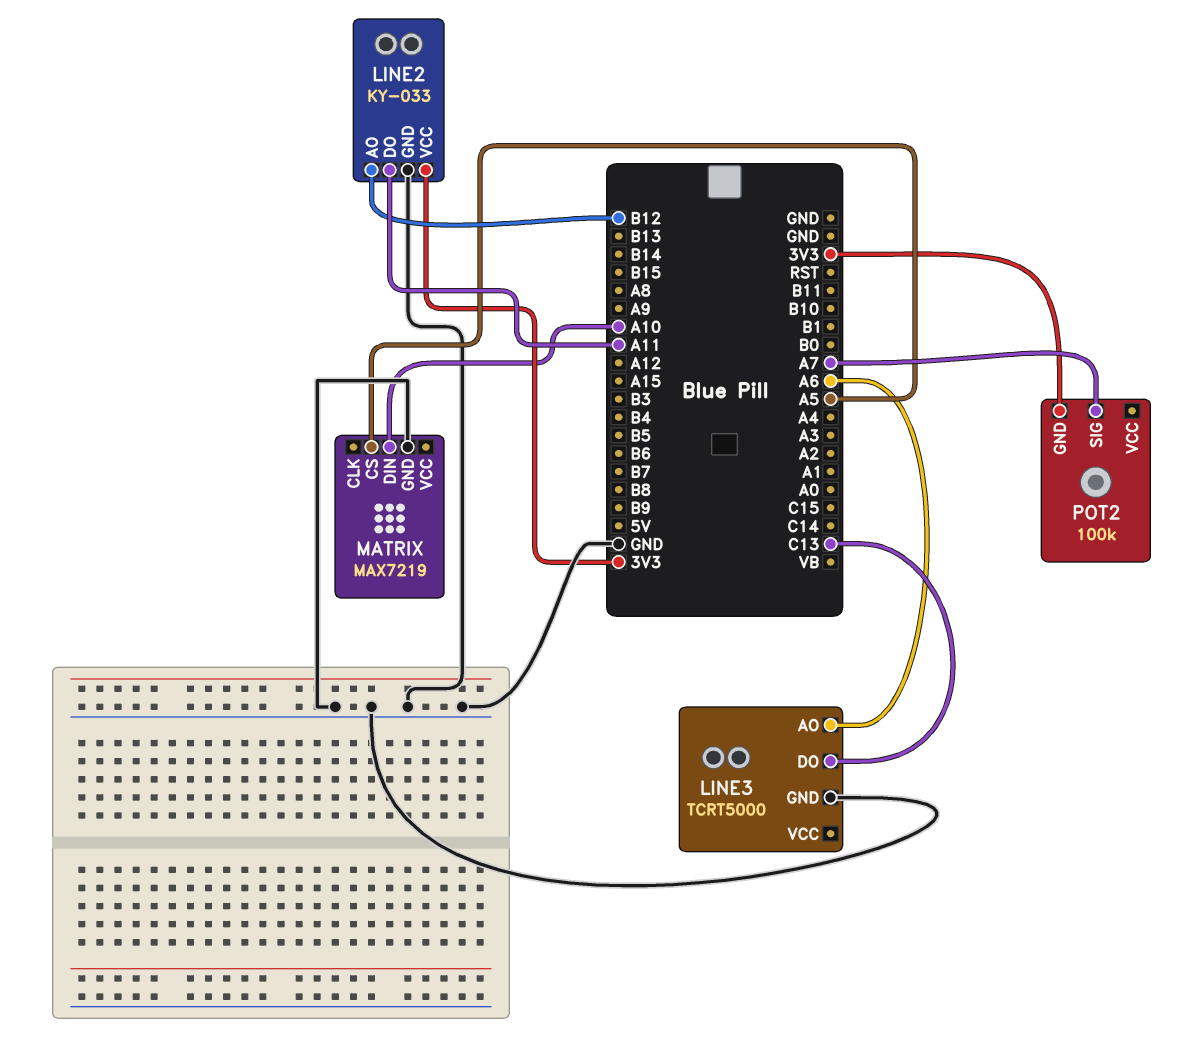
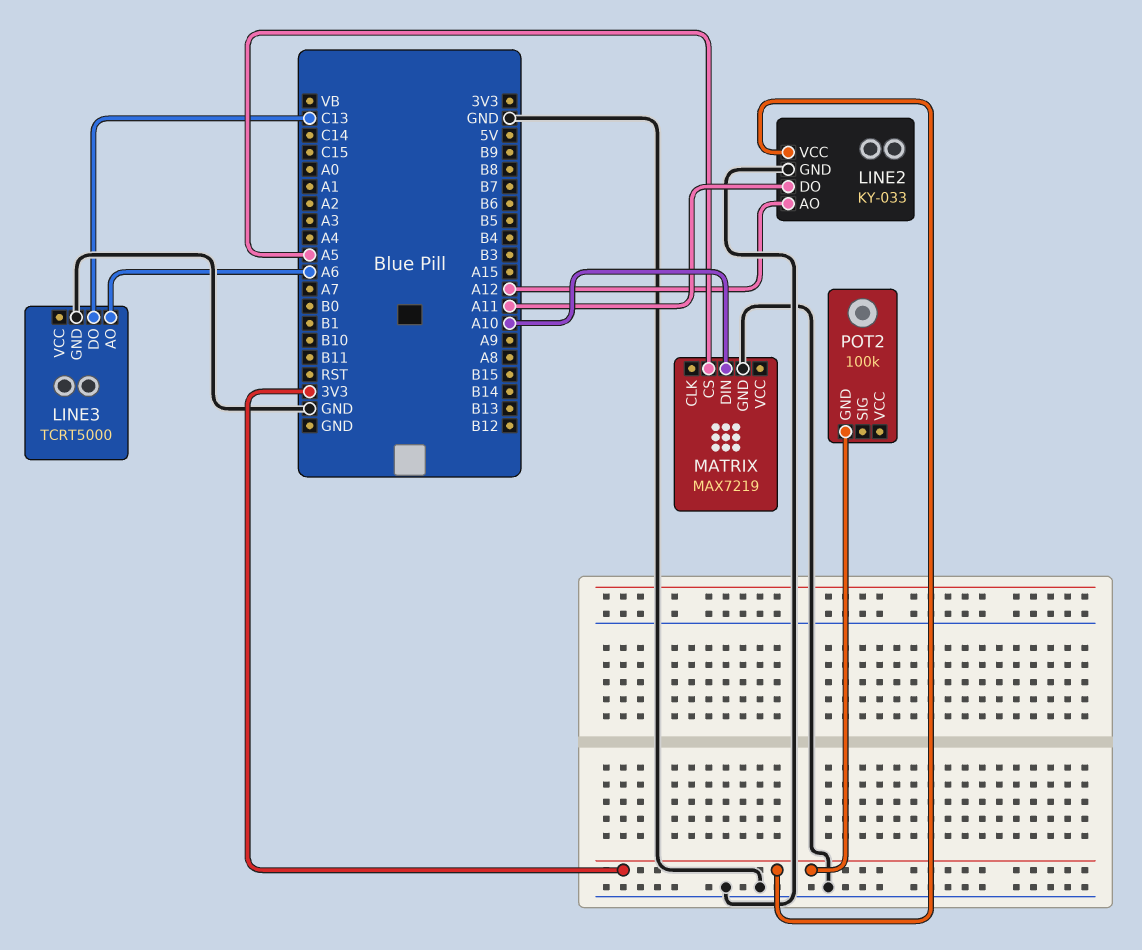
LINE2 pin AO: B12 -> A12
POT2 pin SIG: A7 -> none

